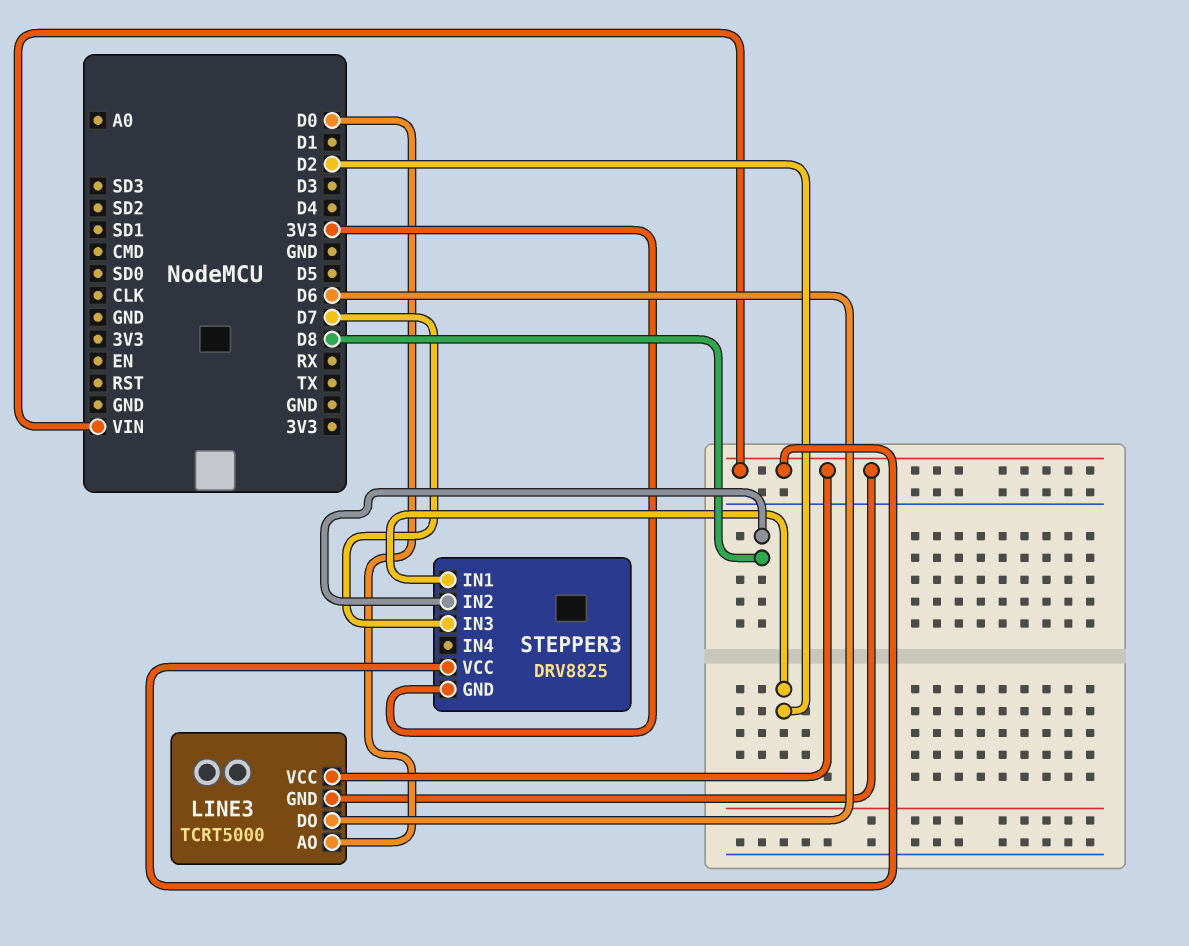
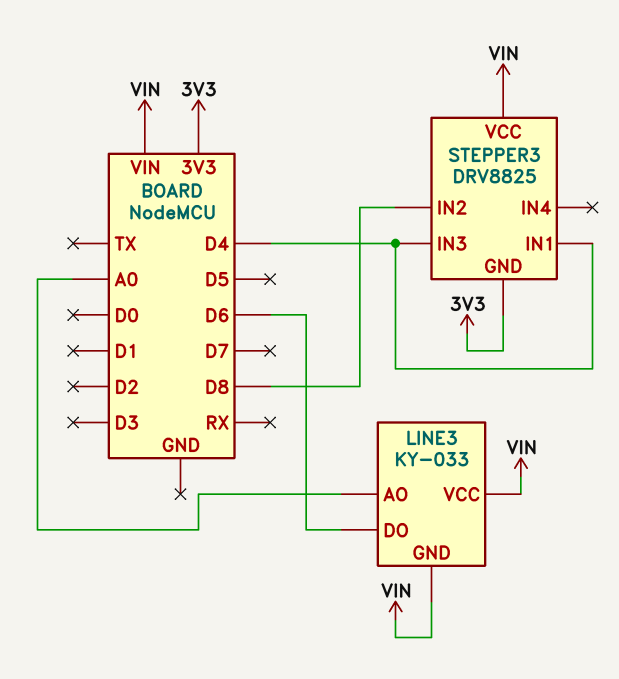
LINE3: TCRT5000 -> KY-033
LINE3 pin AO: D0 -> A0
STEPPER3 pin IN1: D2 -> D4
STEPPER3 pin IN3: D7 -> D4

